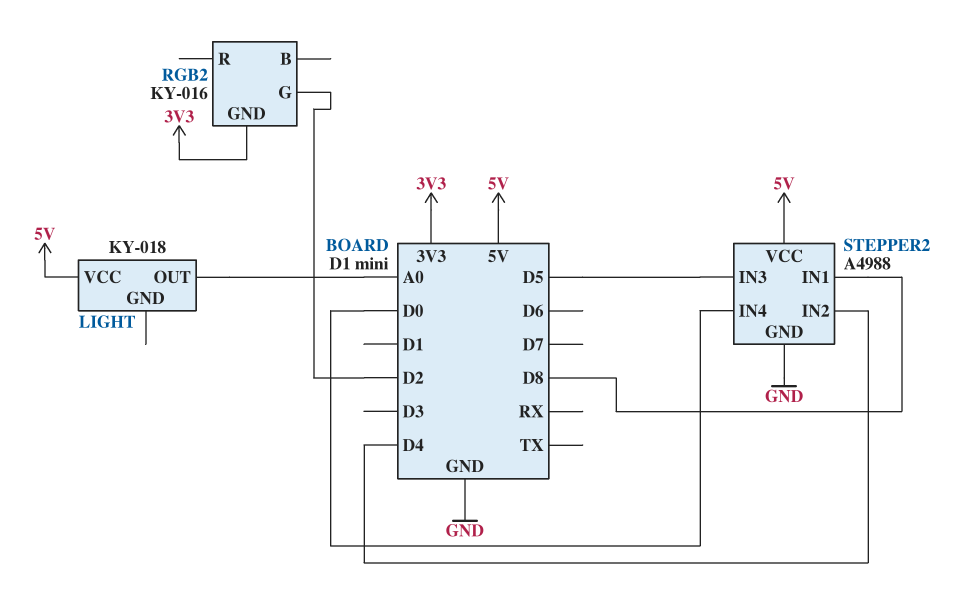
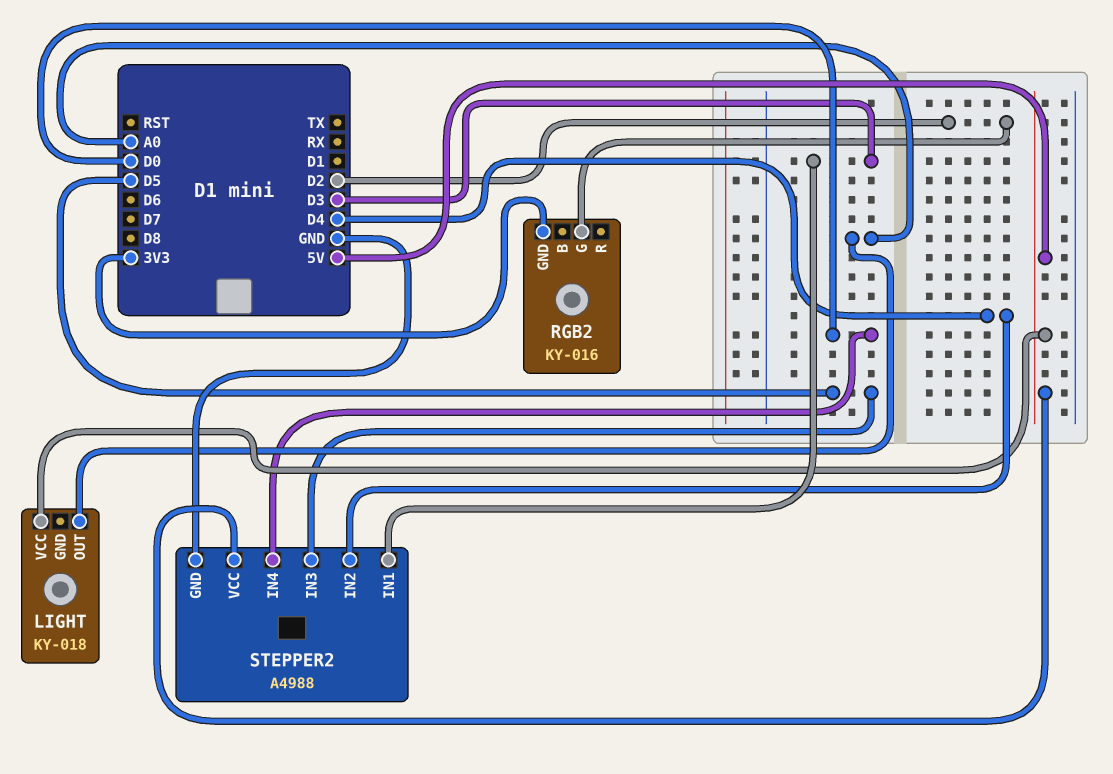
STEPPER2 pin IN1: D8 -> D3

